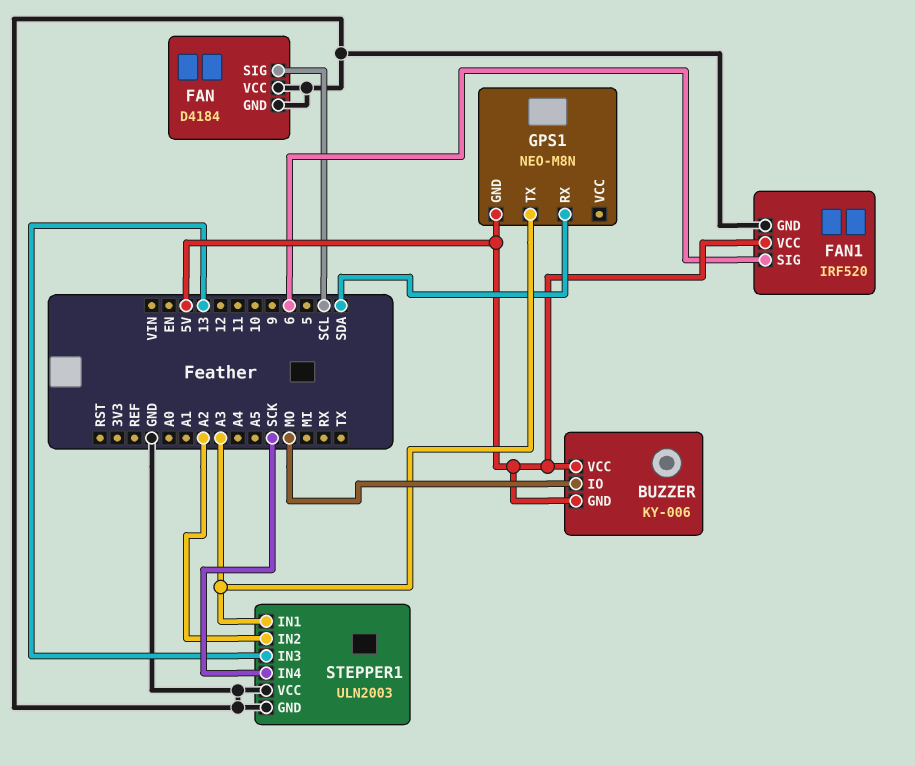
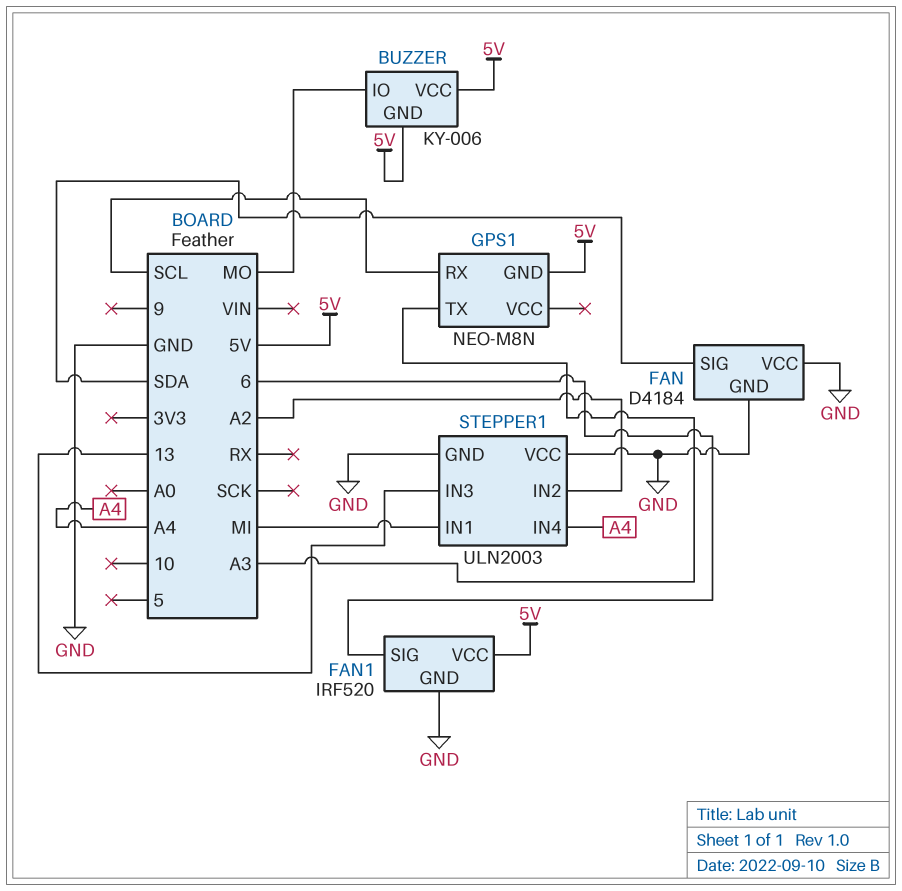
FAN pin SIG: SCL -> SDA
GPS1 pin RX: SDA -> SCL
STEPPER1 pin IN1: A3 -> MI
STEPPER1 pin IN4: SCK -> A4

